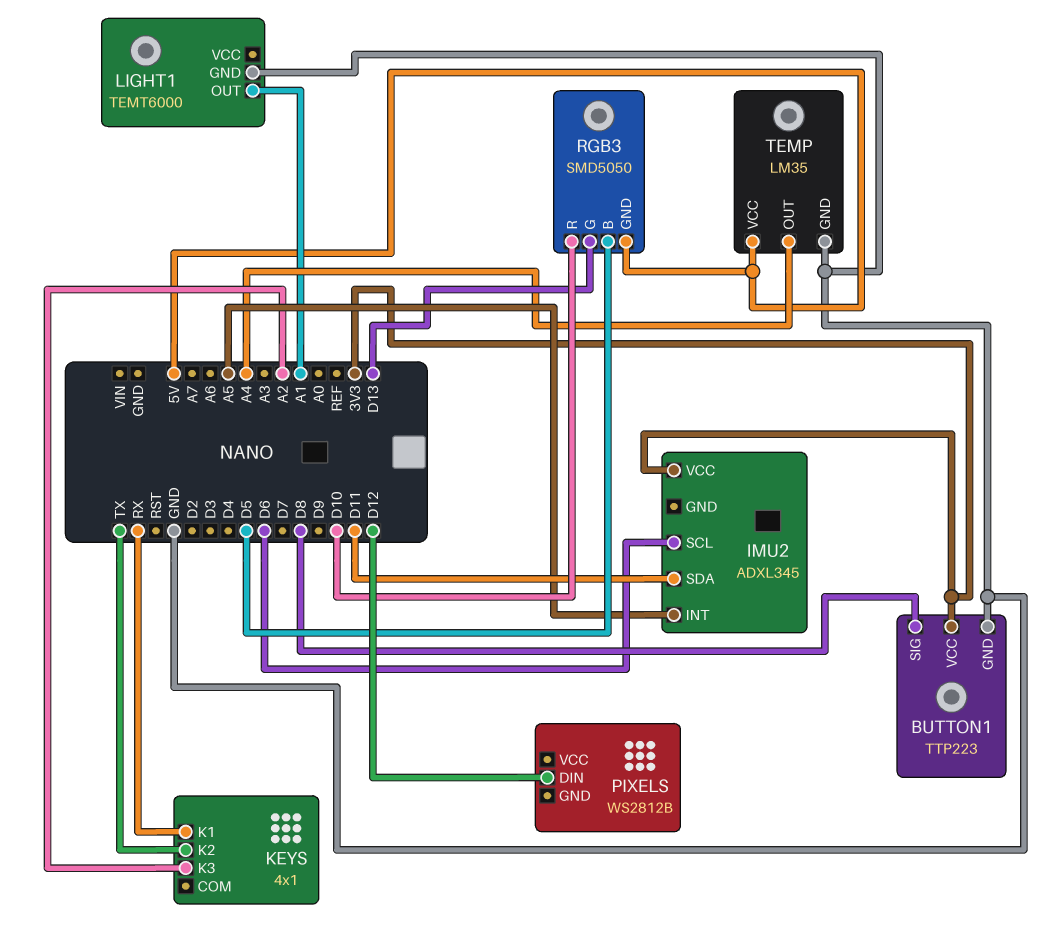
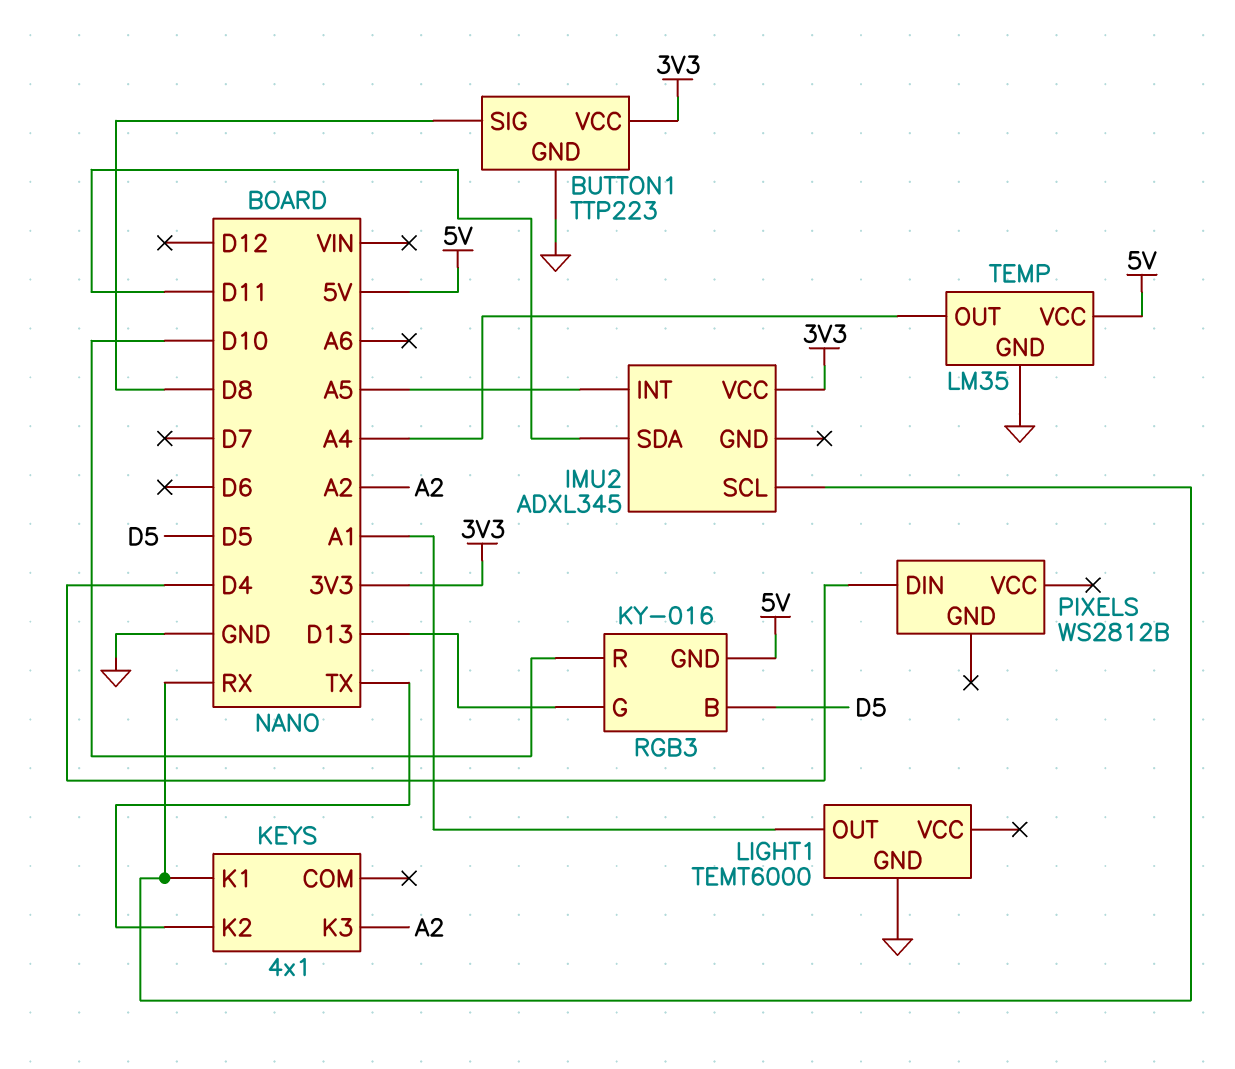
IMU2 pin SCL: D6 -> RX
PIXELS pin DIN: D12 -> D4
RGB3: SMD5050 -> KY-016

